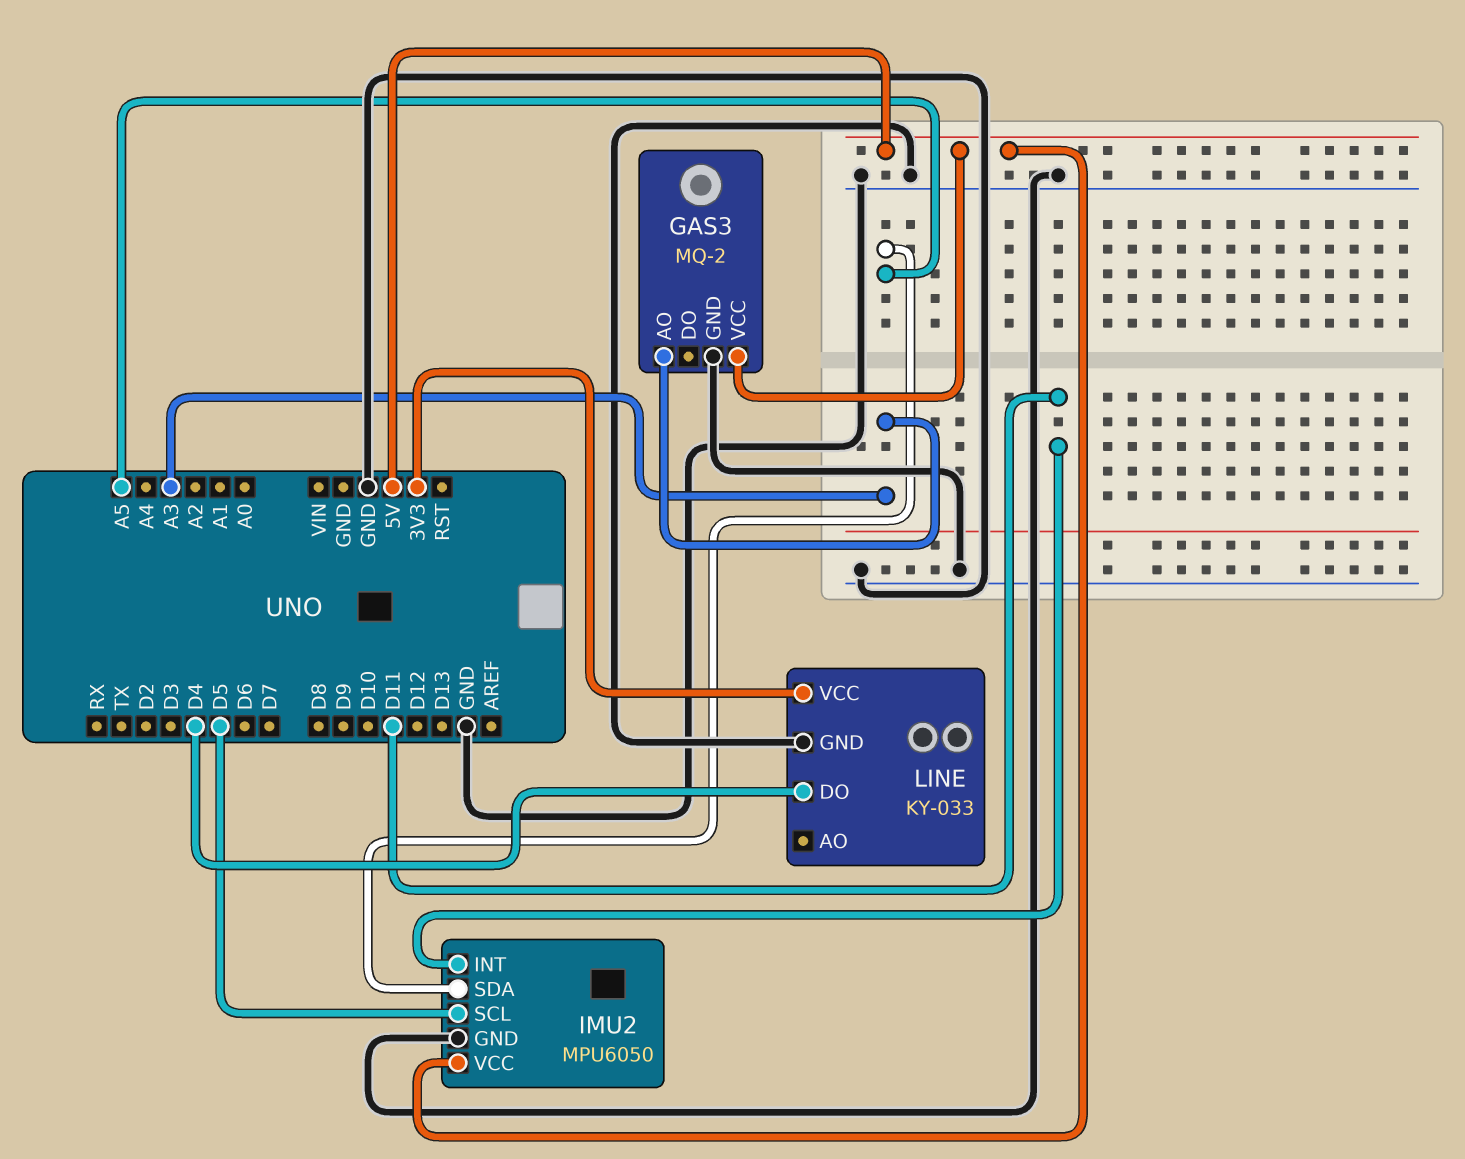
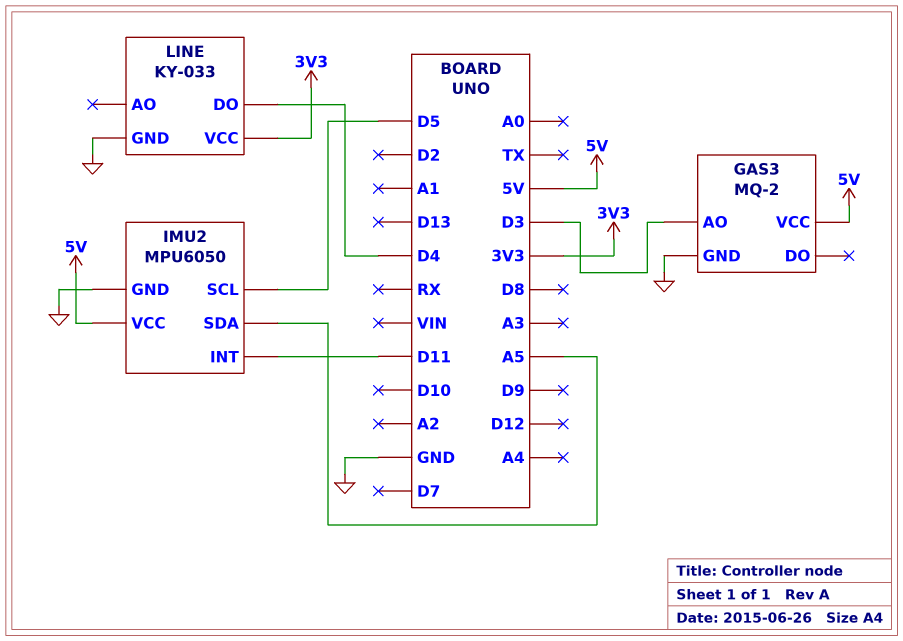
GAS3 pin AO: A3 -> D3

